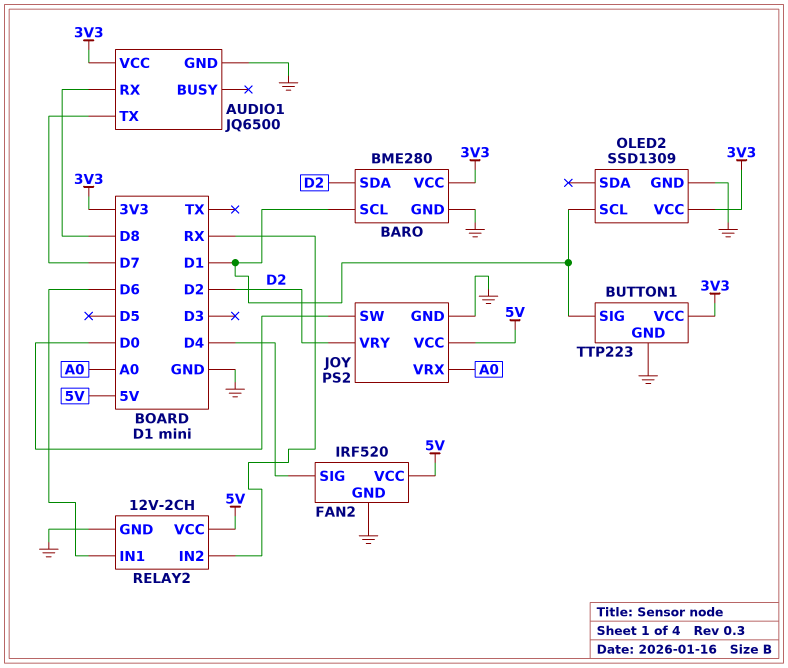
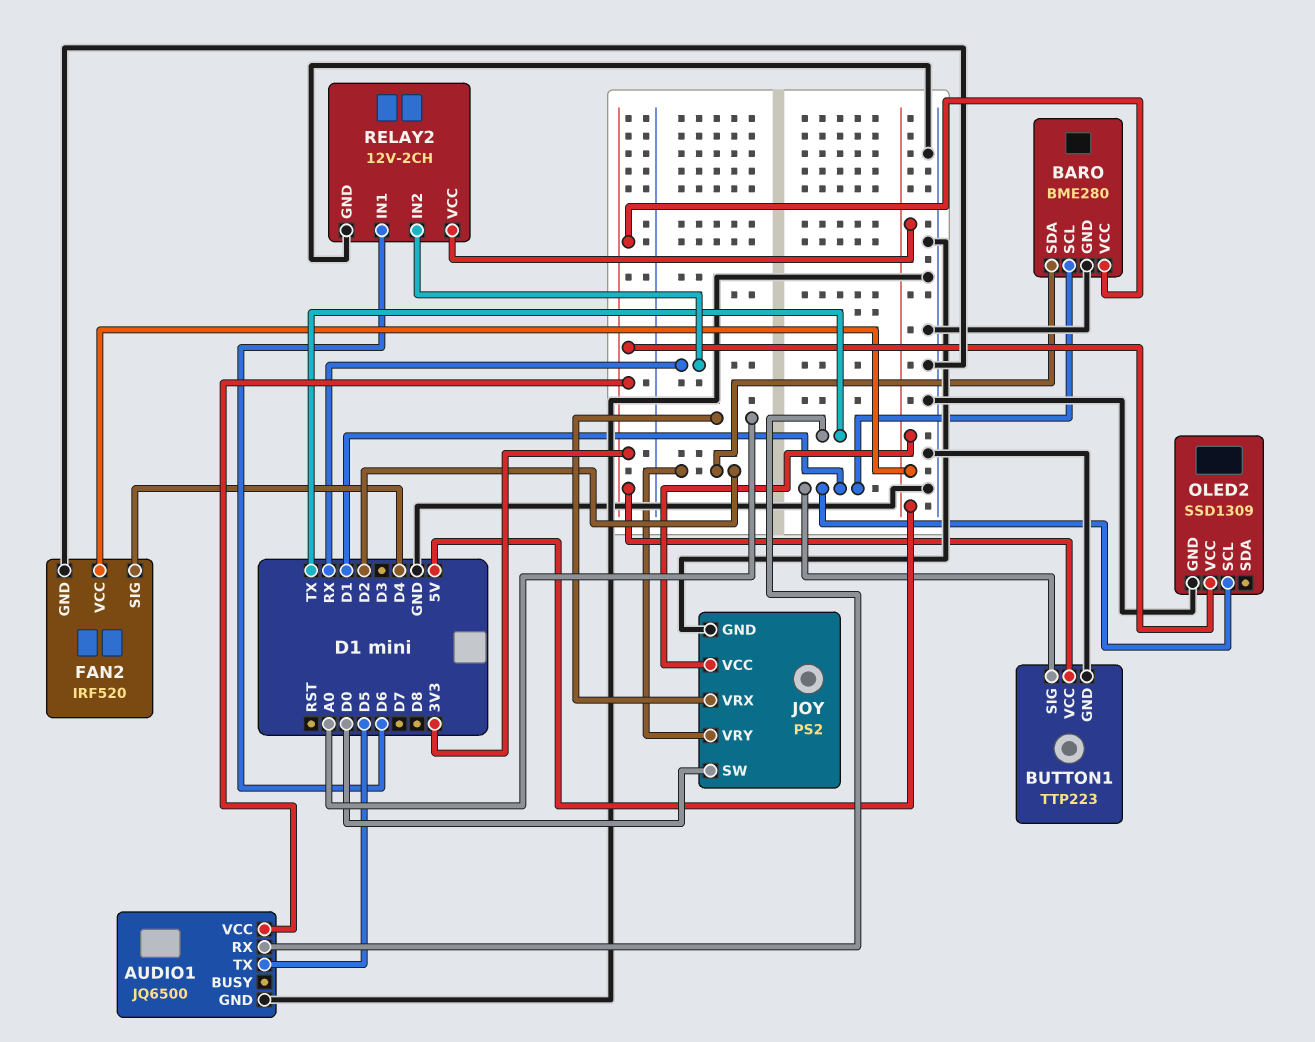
AUDIO1 pin RX: D8 -> TX
AUDIO1 pin TX: D7 -> D5

